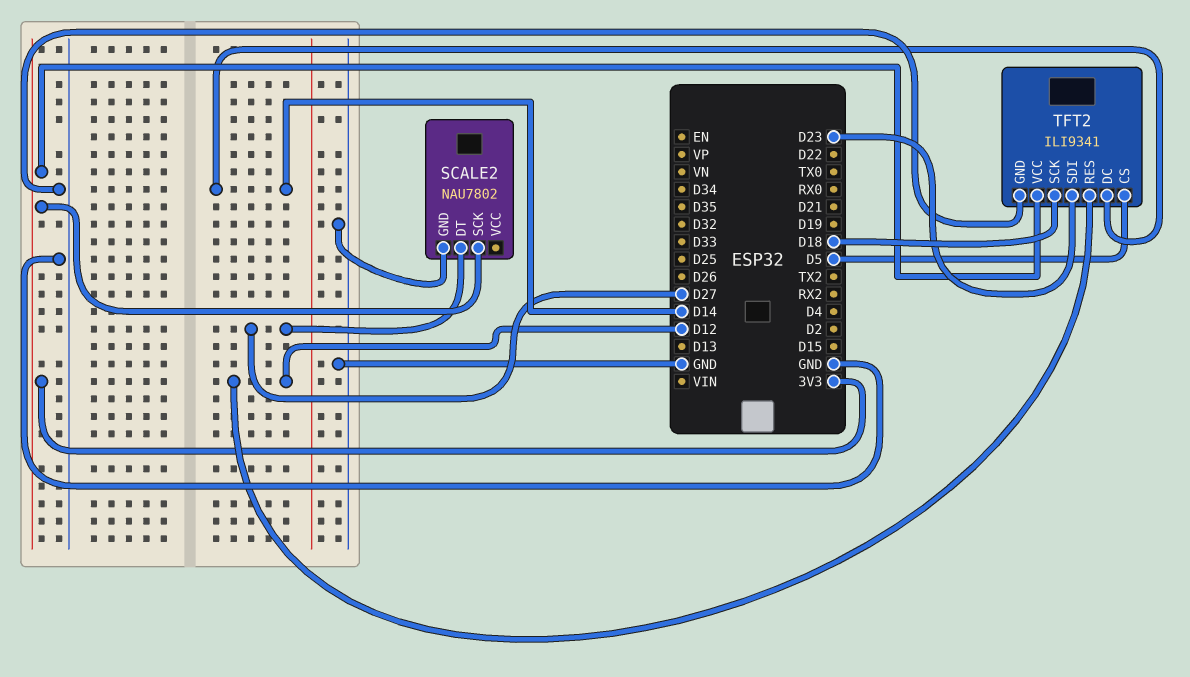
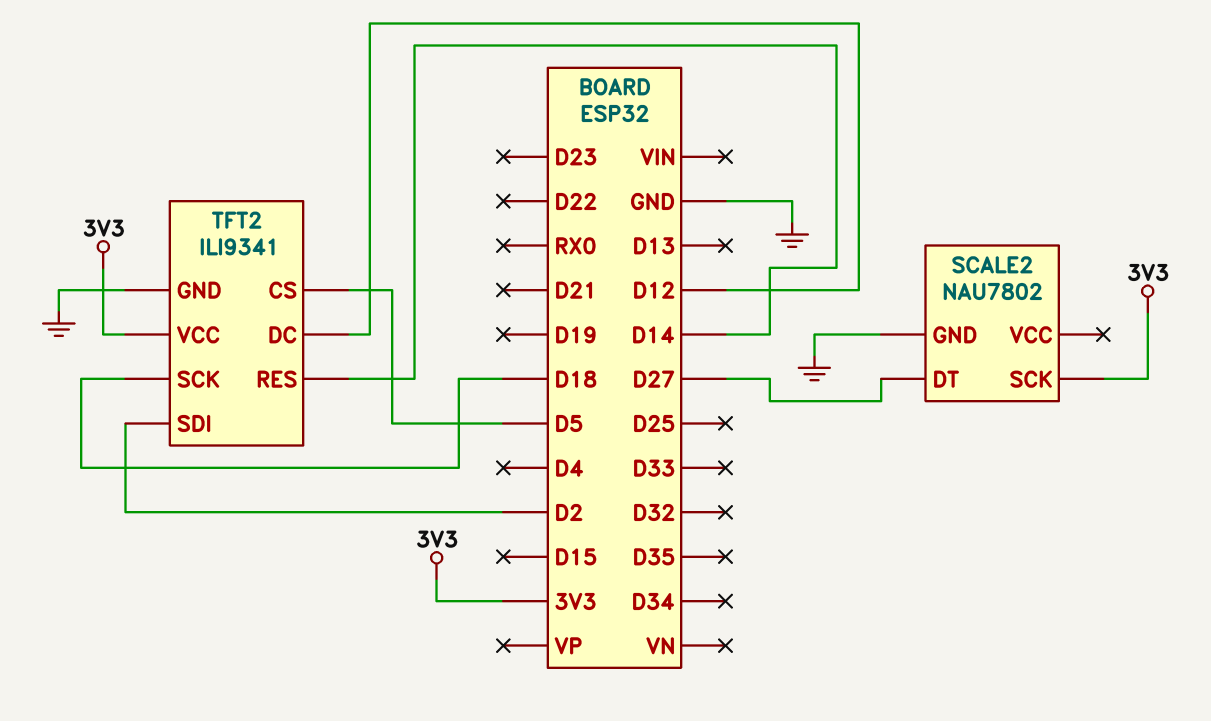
TFT2 pin DC: D14 -> D12
TFT2 pin RES: D12 -> D14
TFT2 pin SDI: D23 -> D2

